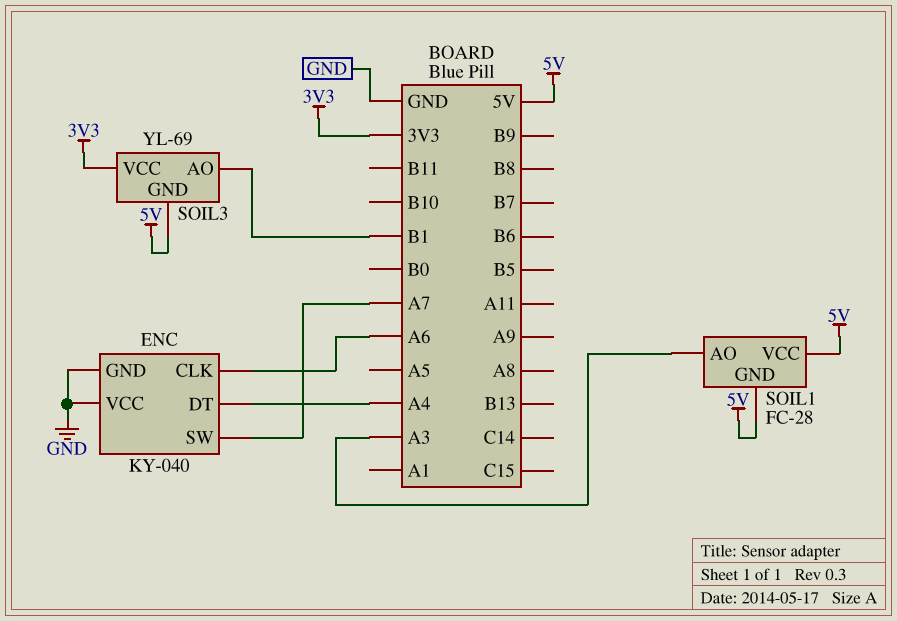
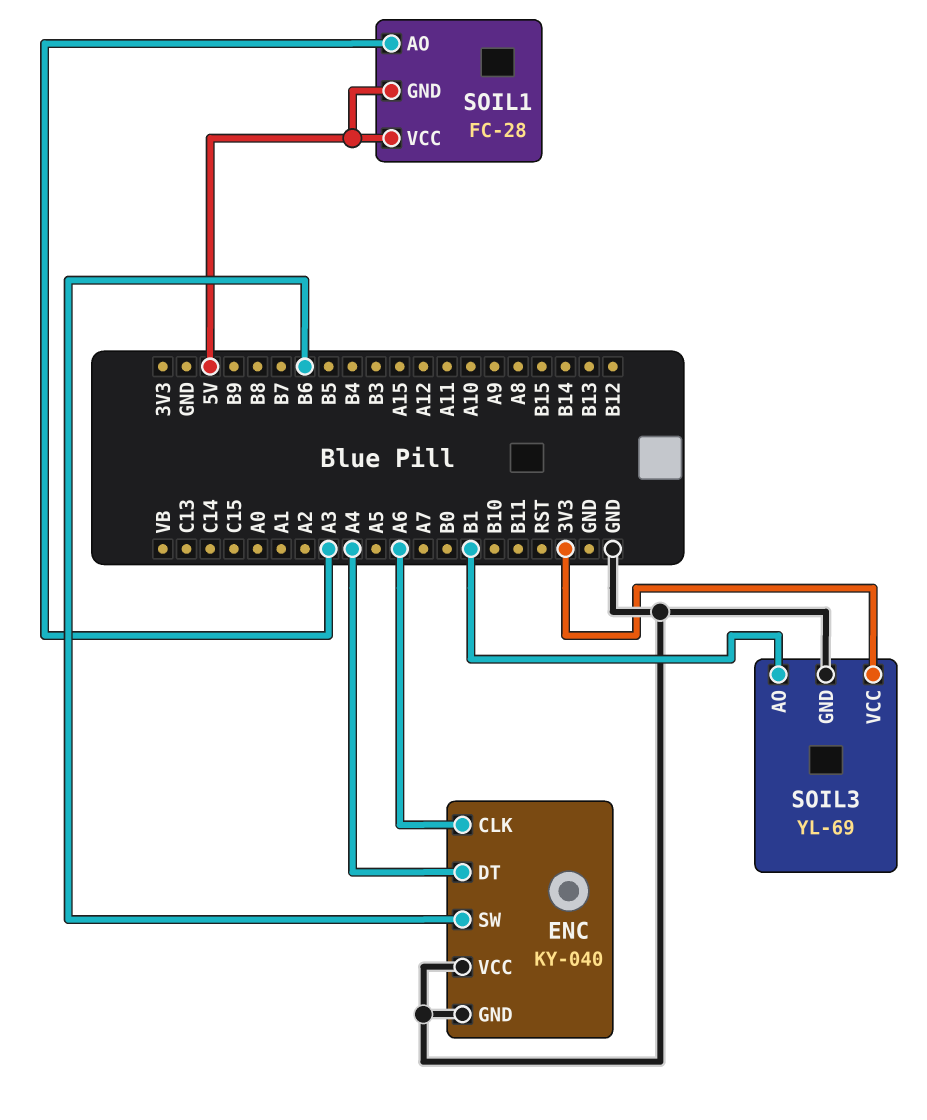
ENC pin SW: A7 -> B6
SOIL3 pin GND: 5V -> GND

